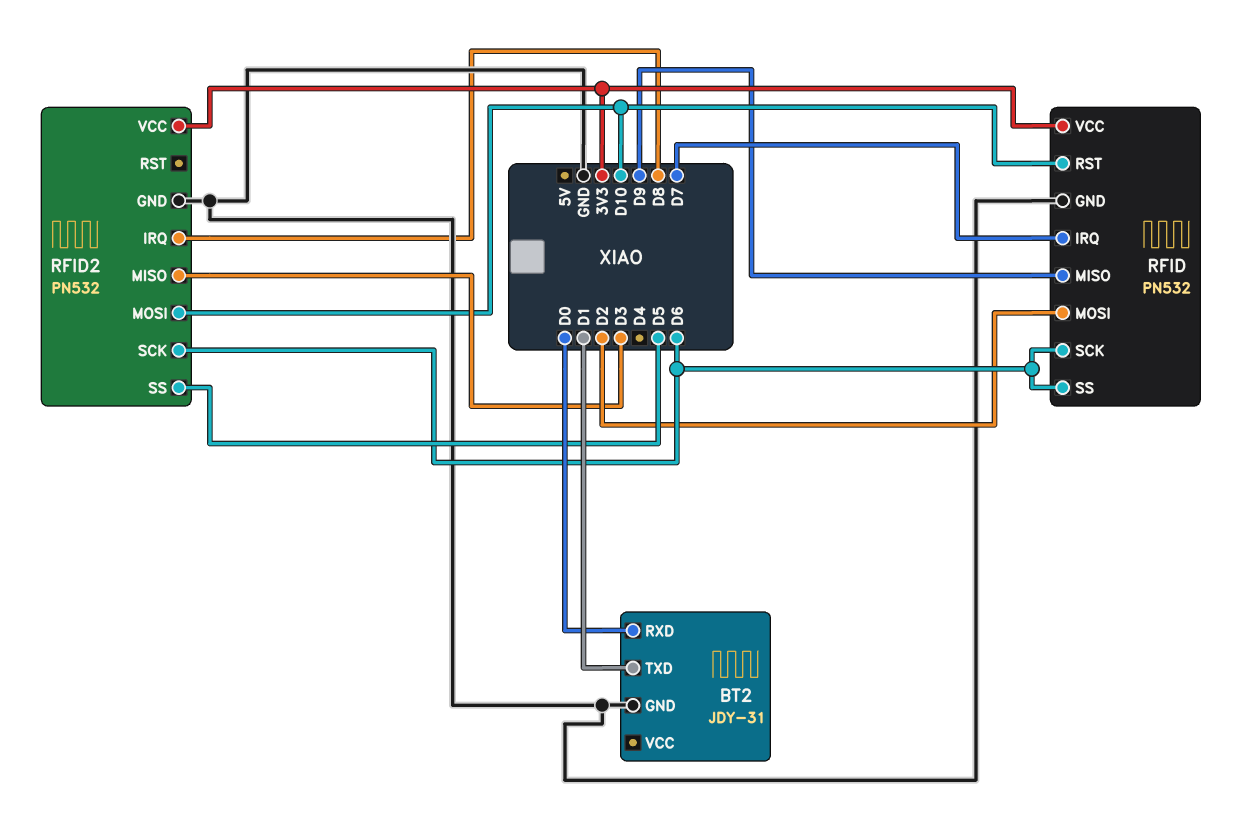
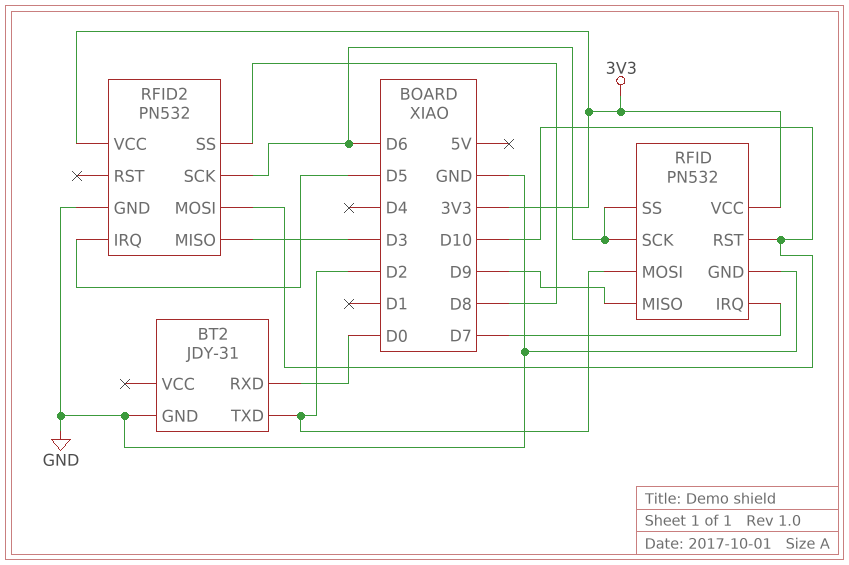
BT2 pin TXD: D1 -> D2
RFID2 pin IRQ: D8 -> D5
RFID2 pin SS: D5 -> D8

